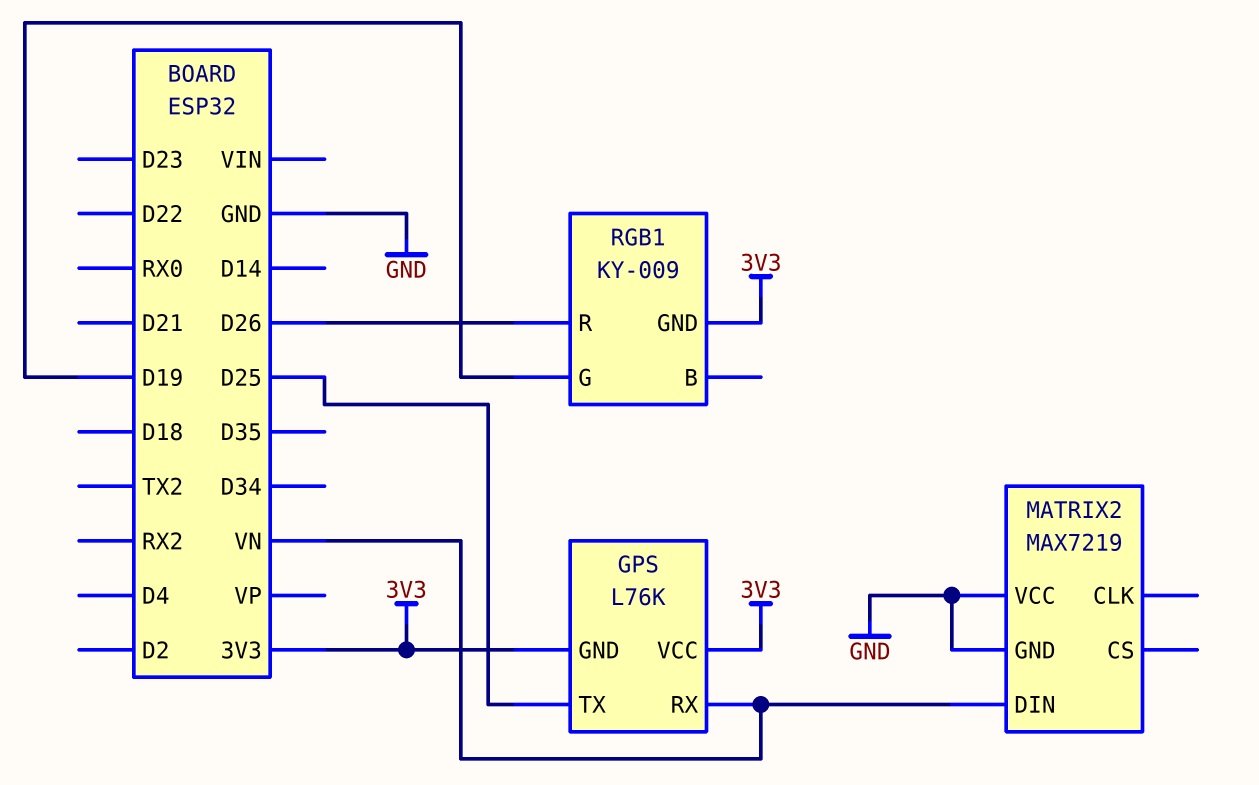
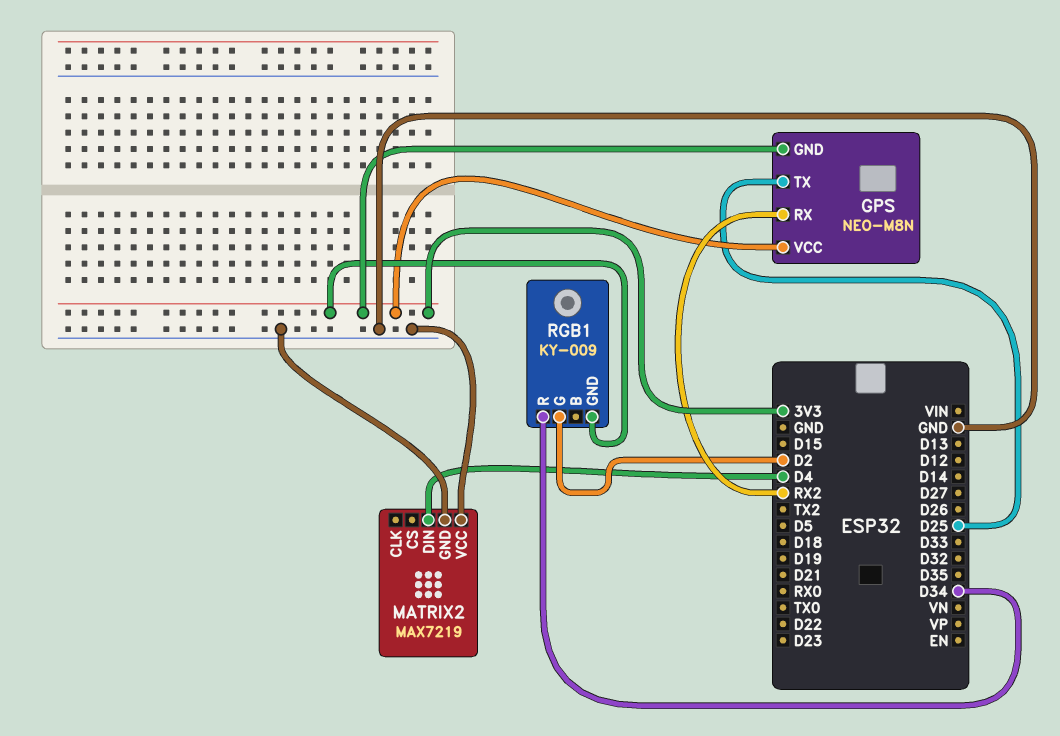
GPS: L76K -> NEO-M8N
GPS pin RX: VN -> RX2
MATRIX2 pin DIN: VN -> D4
RGB1 pin G: D19 -> D2
RGB1 pin R: D26 -> D34

